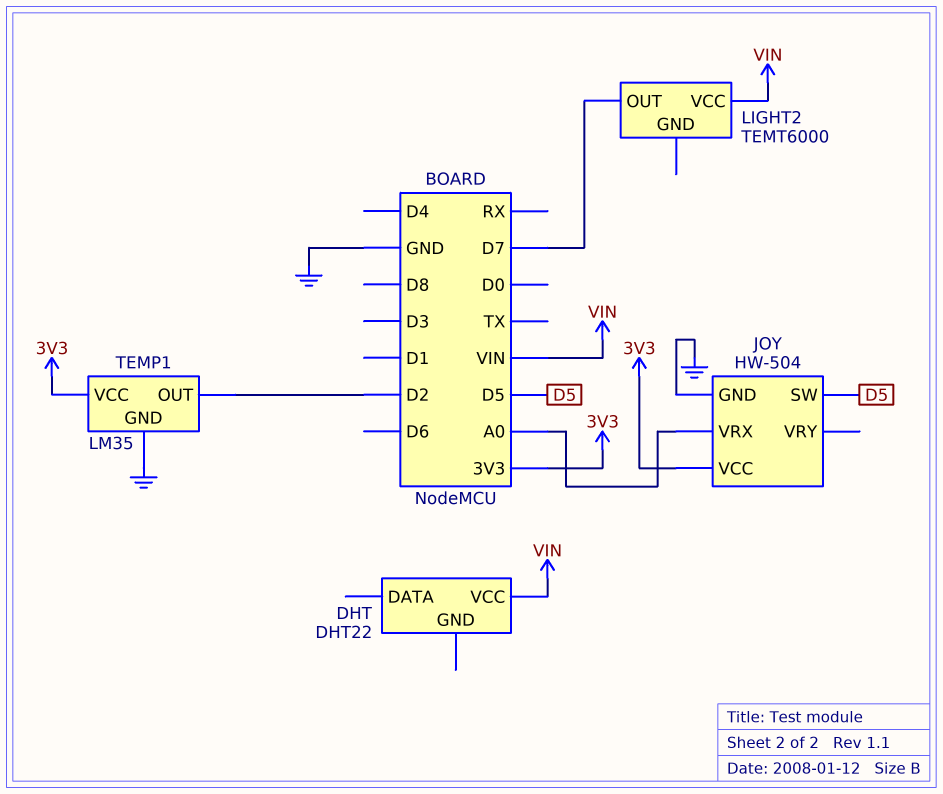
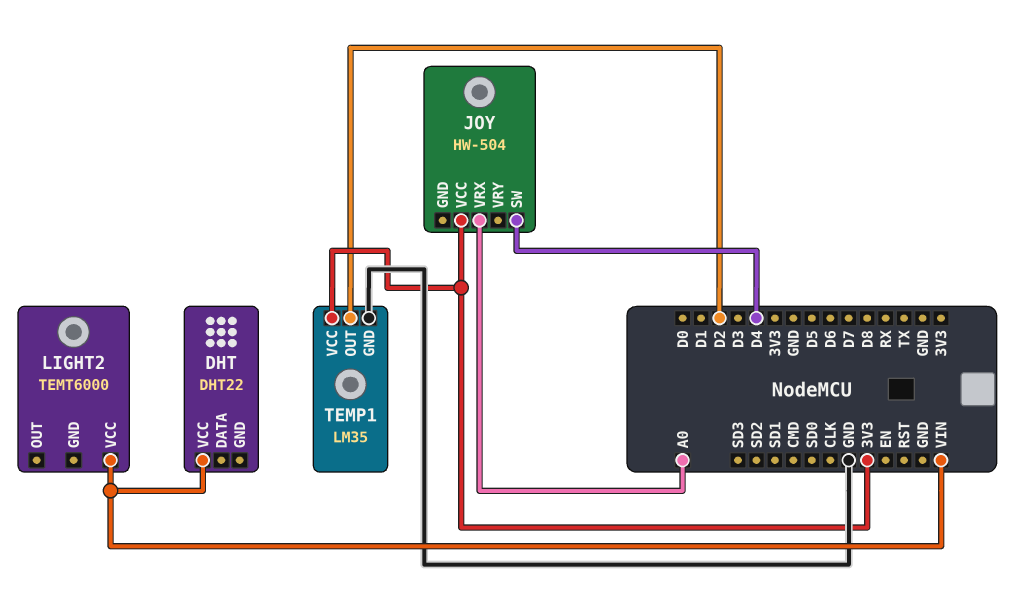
JOY pin GND: GND -> none
JOY pin SW: D5 -> D4
LIGHT2 pin OUT: D7 -> none

